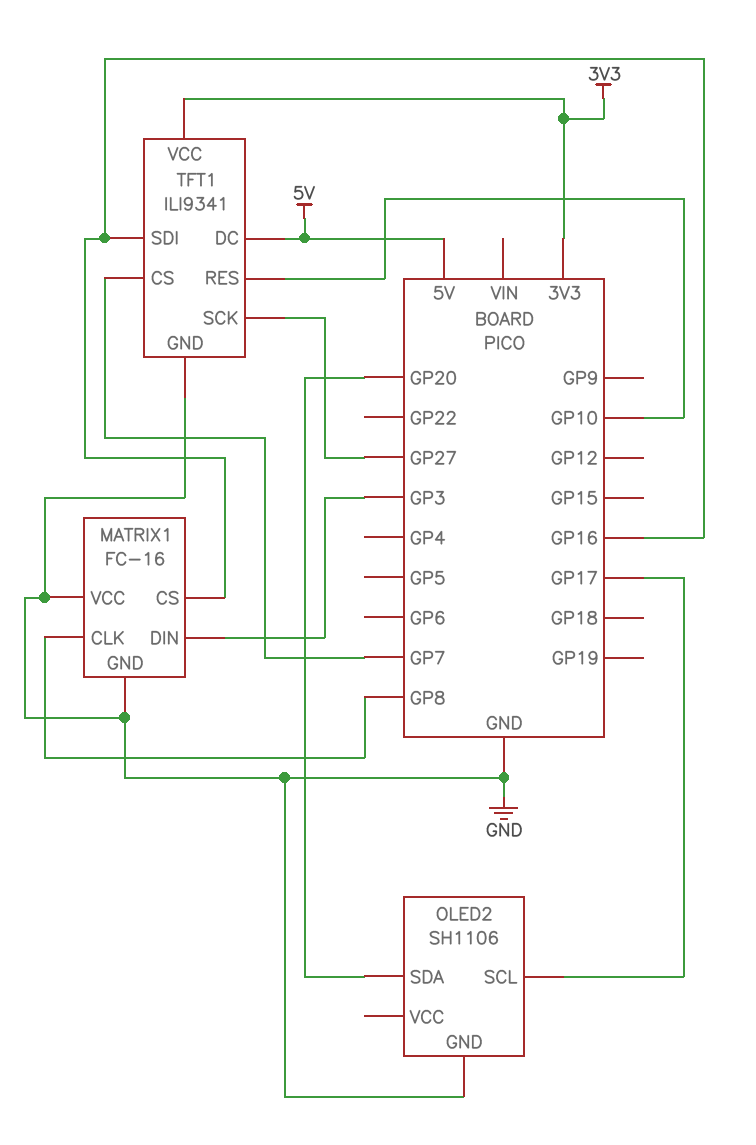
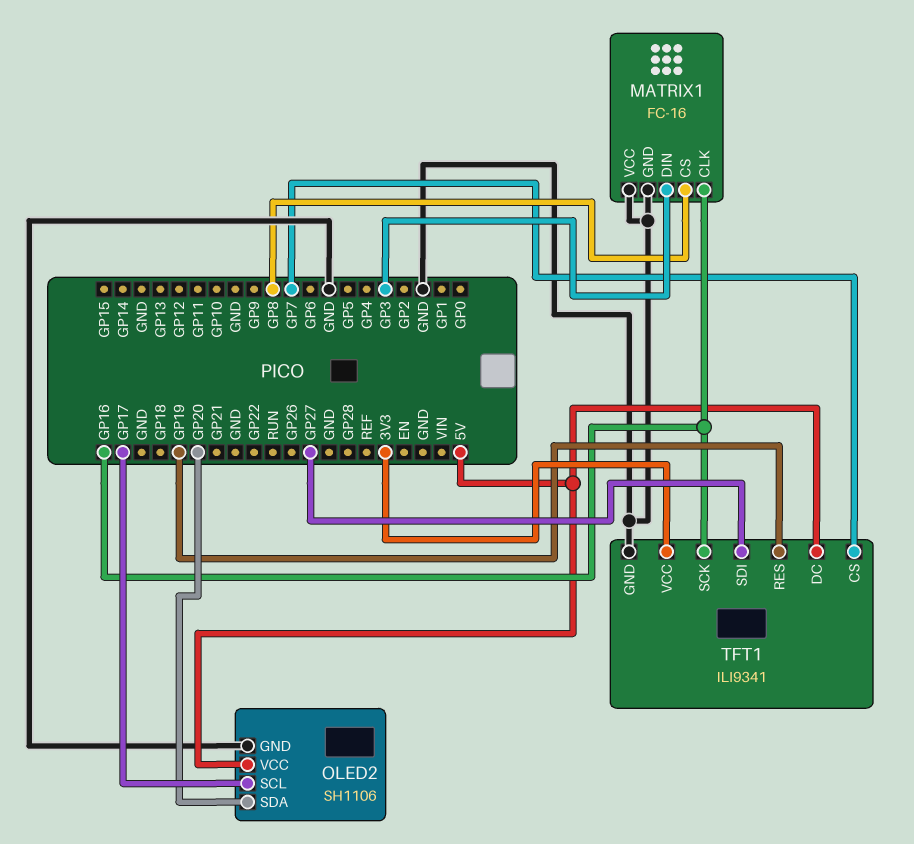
MATRIX1 pin CLK: GP8 -> GP16
MATRIX1 pin CS: GP16 -> GP8
OLED2 pin VCC: none -> 5V
TFT1 pin RES: GP10 -> GP19
TFT1 pin SCK: GP27 -> GP16
TFT1 pin SDI: GP16 -> GP27

